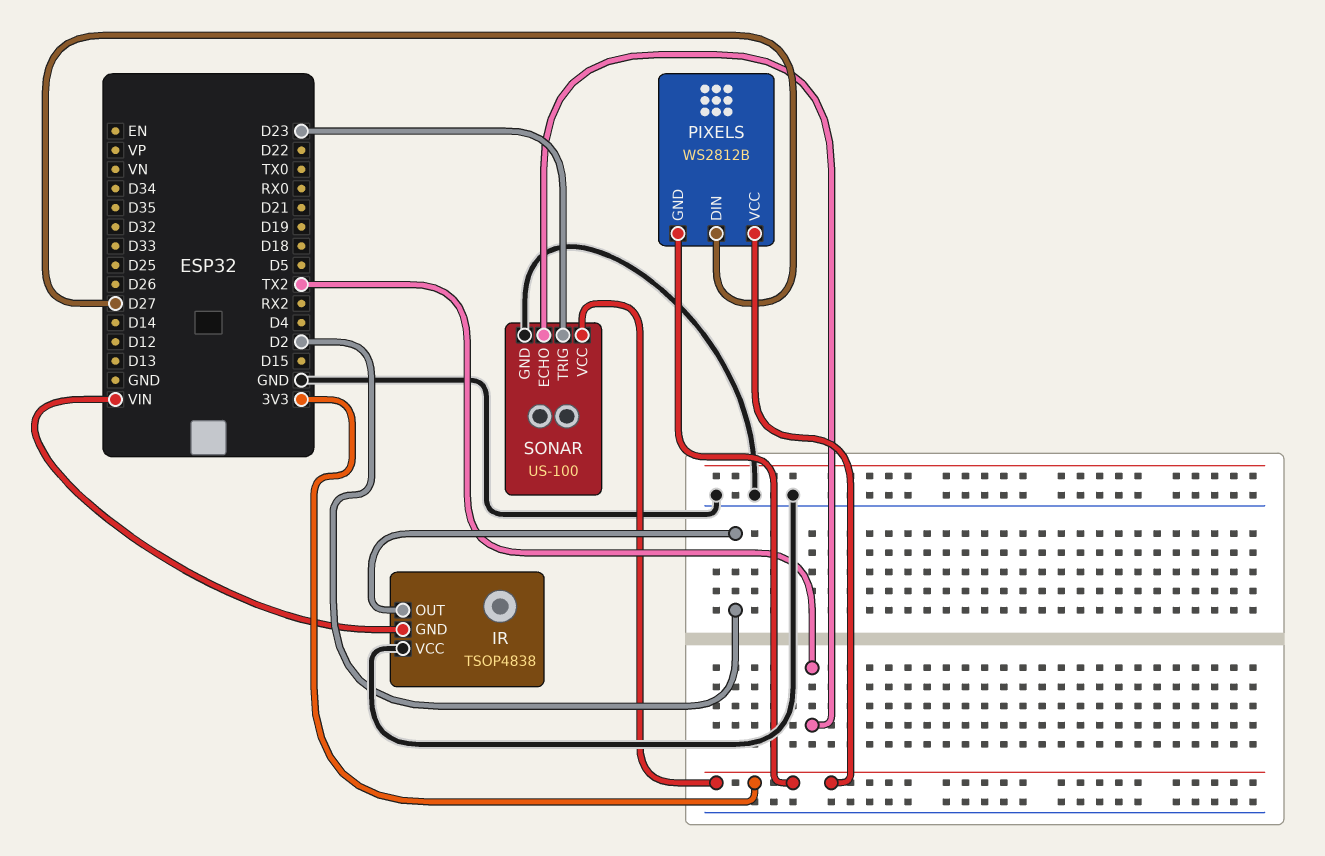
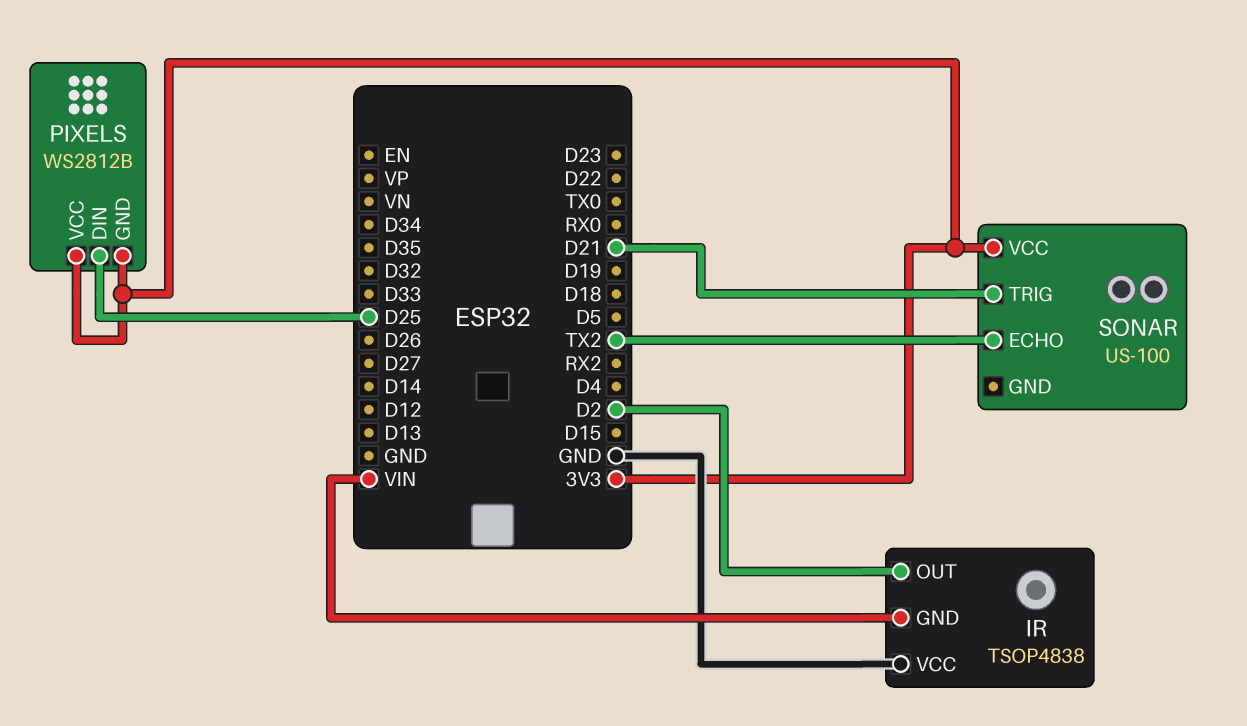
PIXELS pin DIN: D27 -> D25
SONAR pin GND: GND -> none
SONAR pin TRIG: D23 -> D21

